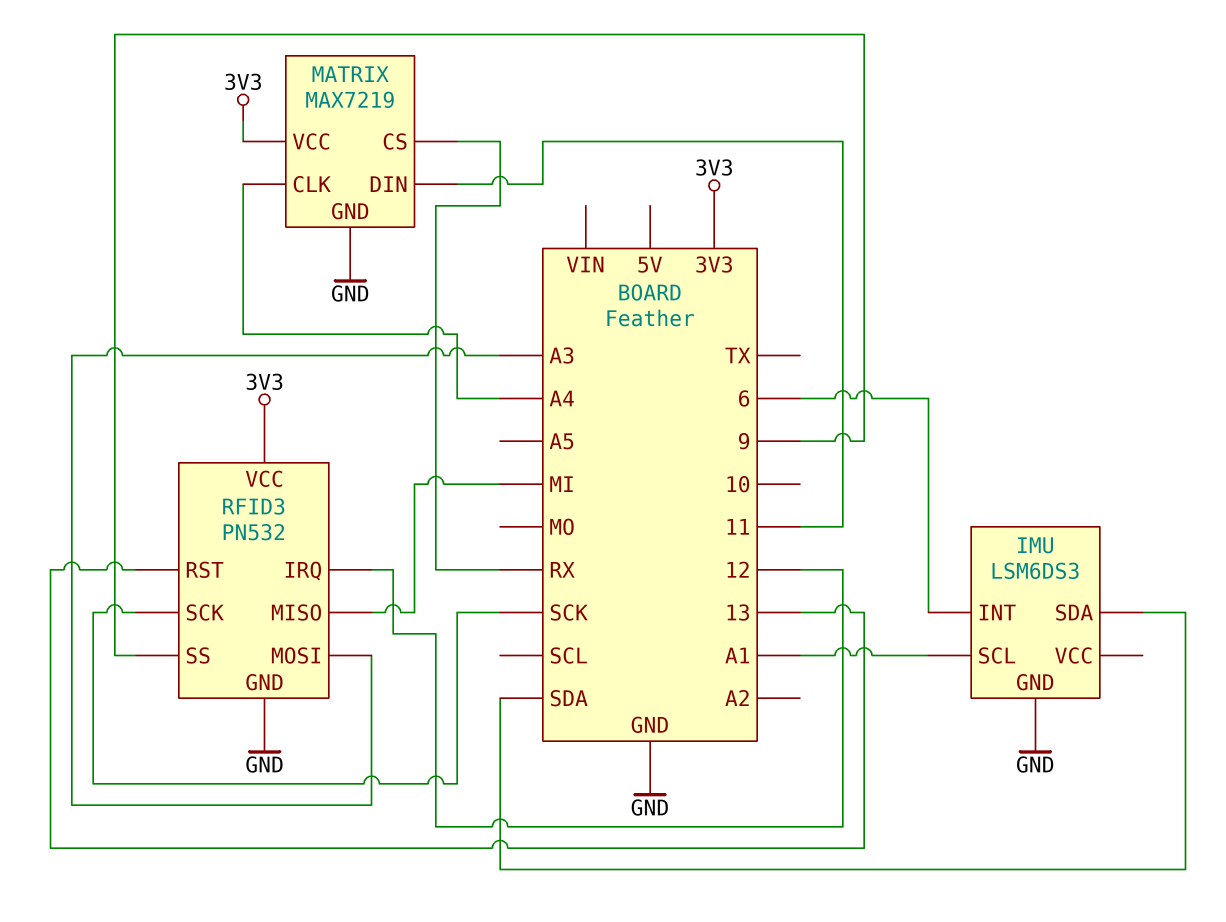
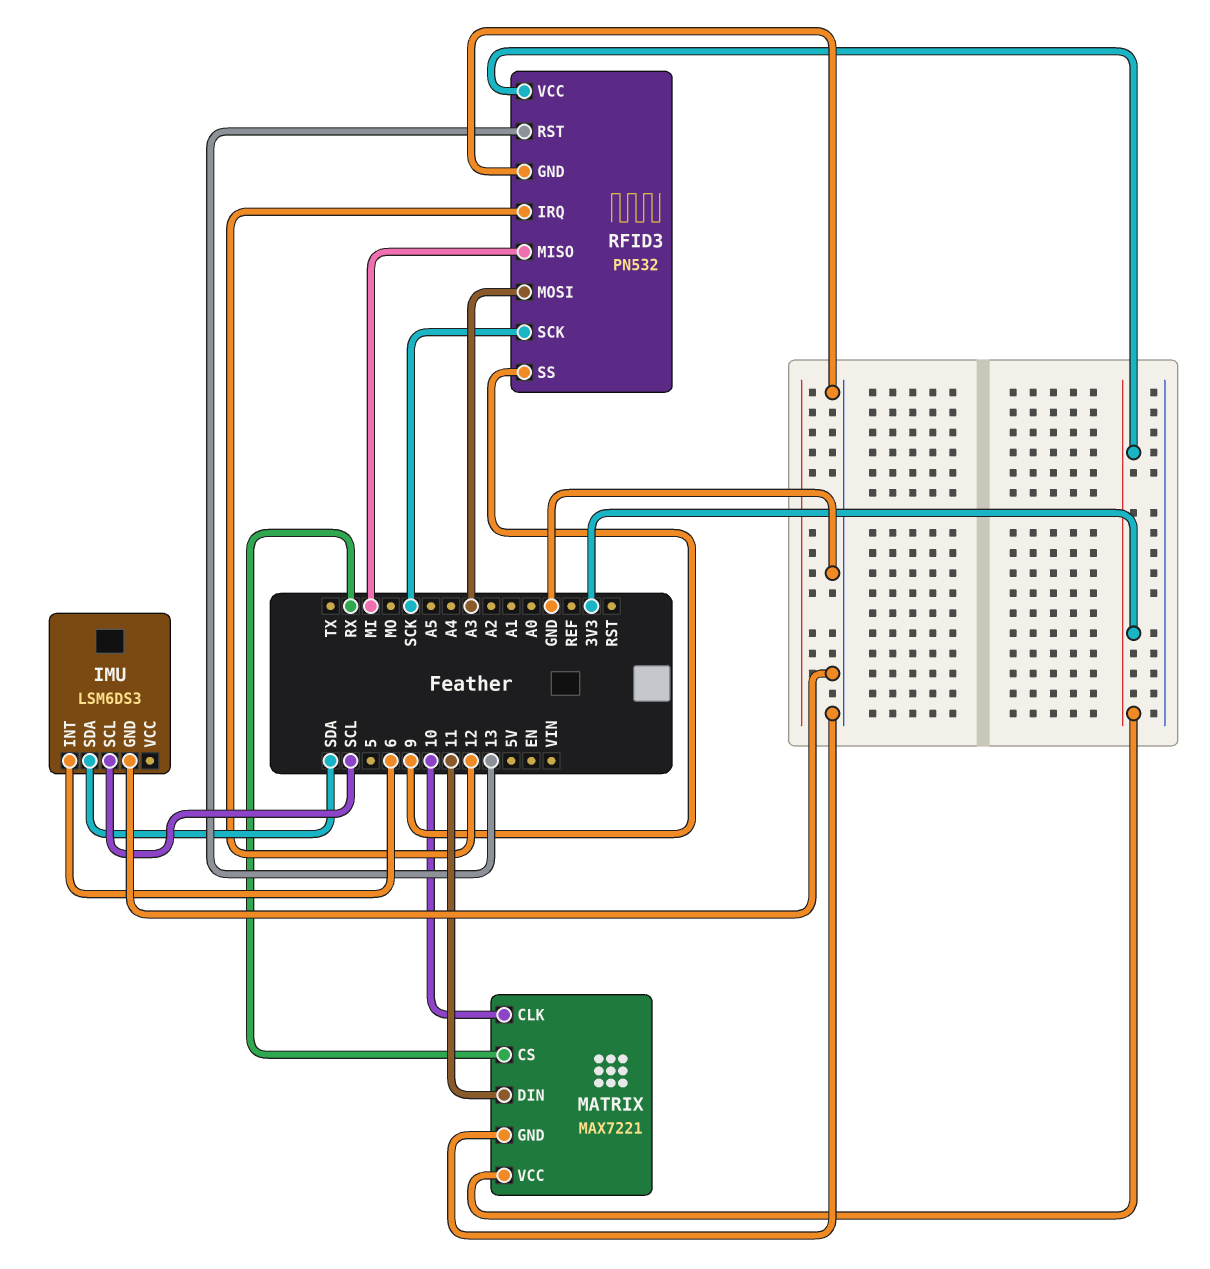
IMU pin SCL: A1 -> SCL
MATRIX: MAX7219 -> MAX7221
MATRIX pin CLK: A4 -> 10

